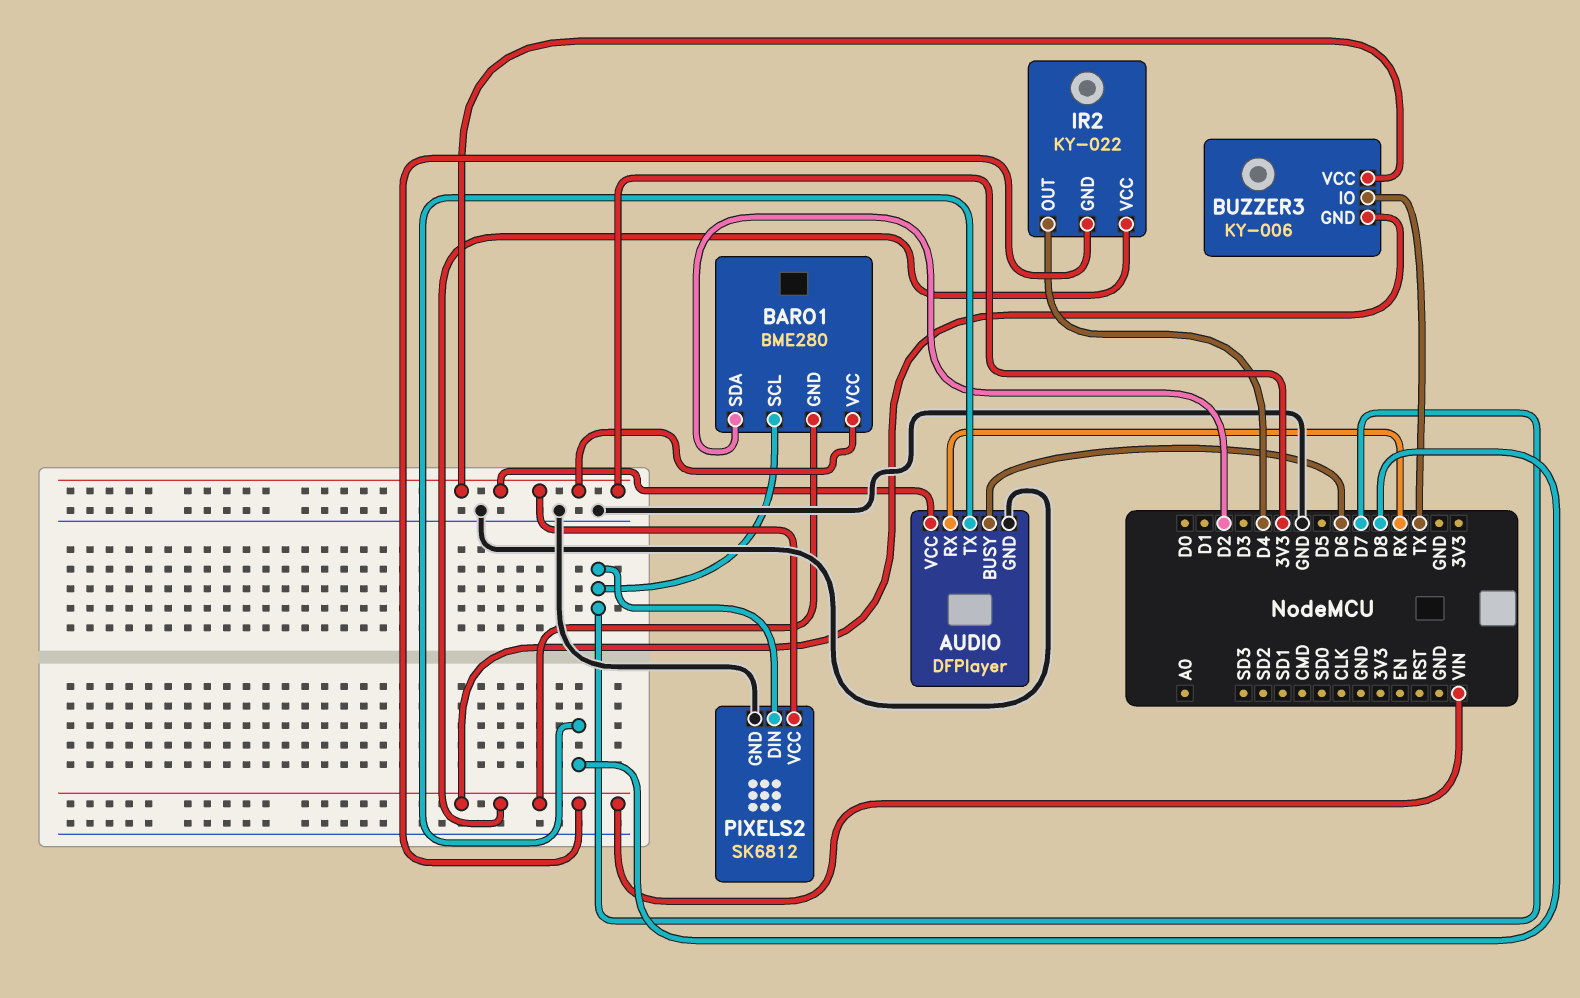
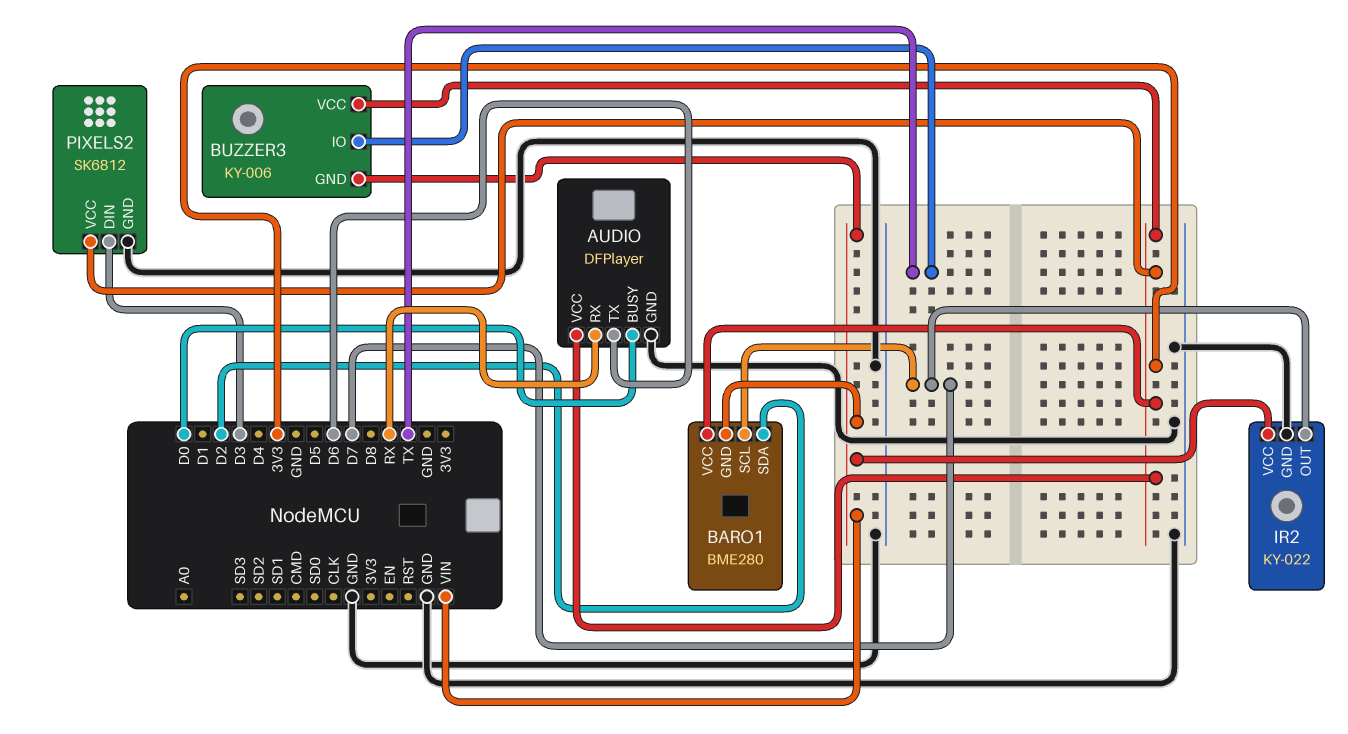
AUDIO pin BUSY: D6 -> D0
AUDIO pin TX: D8 -> D6
IR2 pin GND: VIN -> GND
IR2 pin OUT: D4 -> D7
PIXELS2 pin DIN: D7 -> D3

